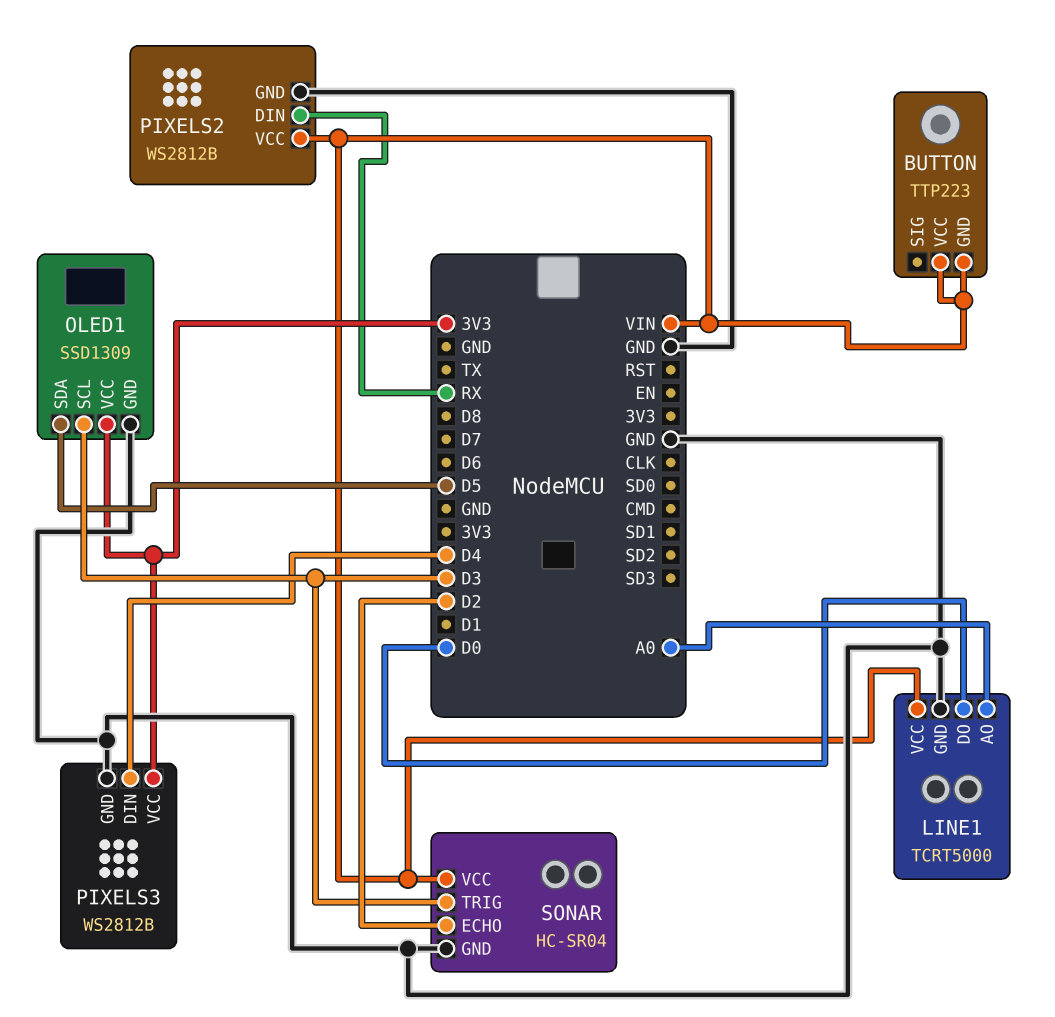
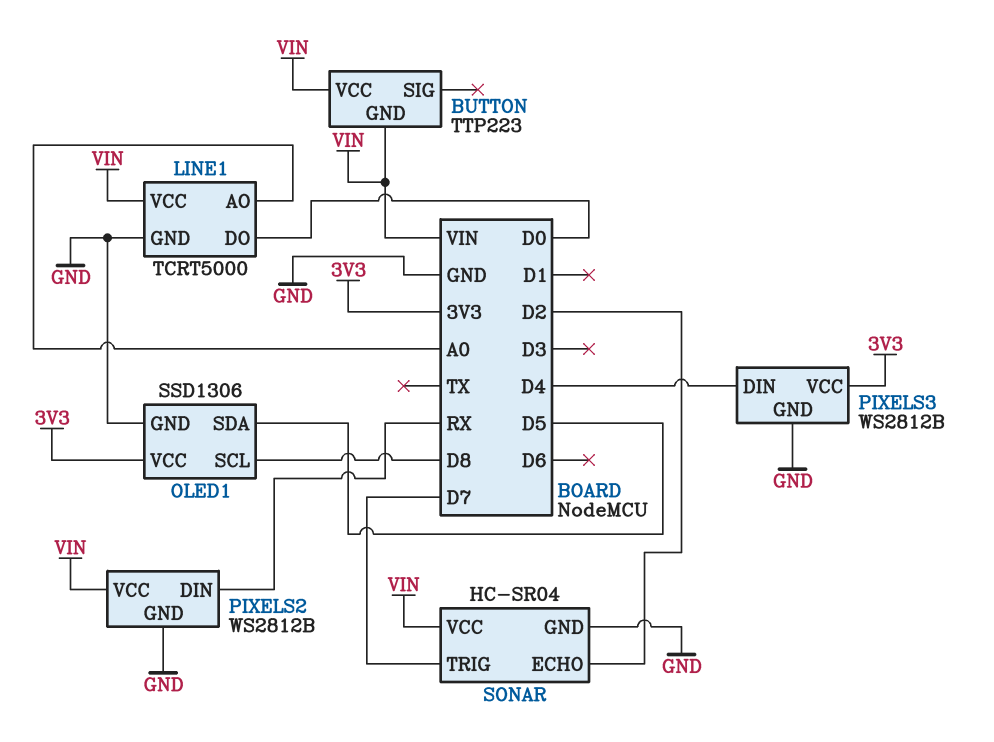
OLED1: SSD1309 -> SSD1306
OLED1 pin SCL: D3 -> D8
SONAR pin TRIG: D3 -> D7

